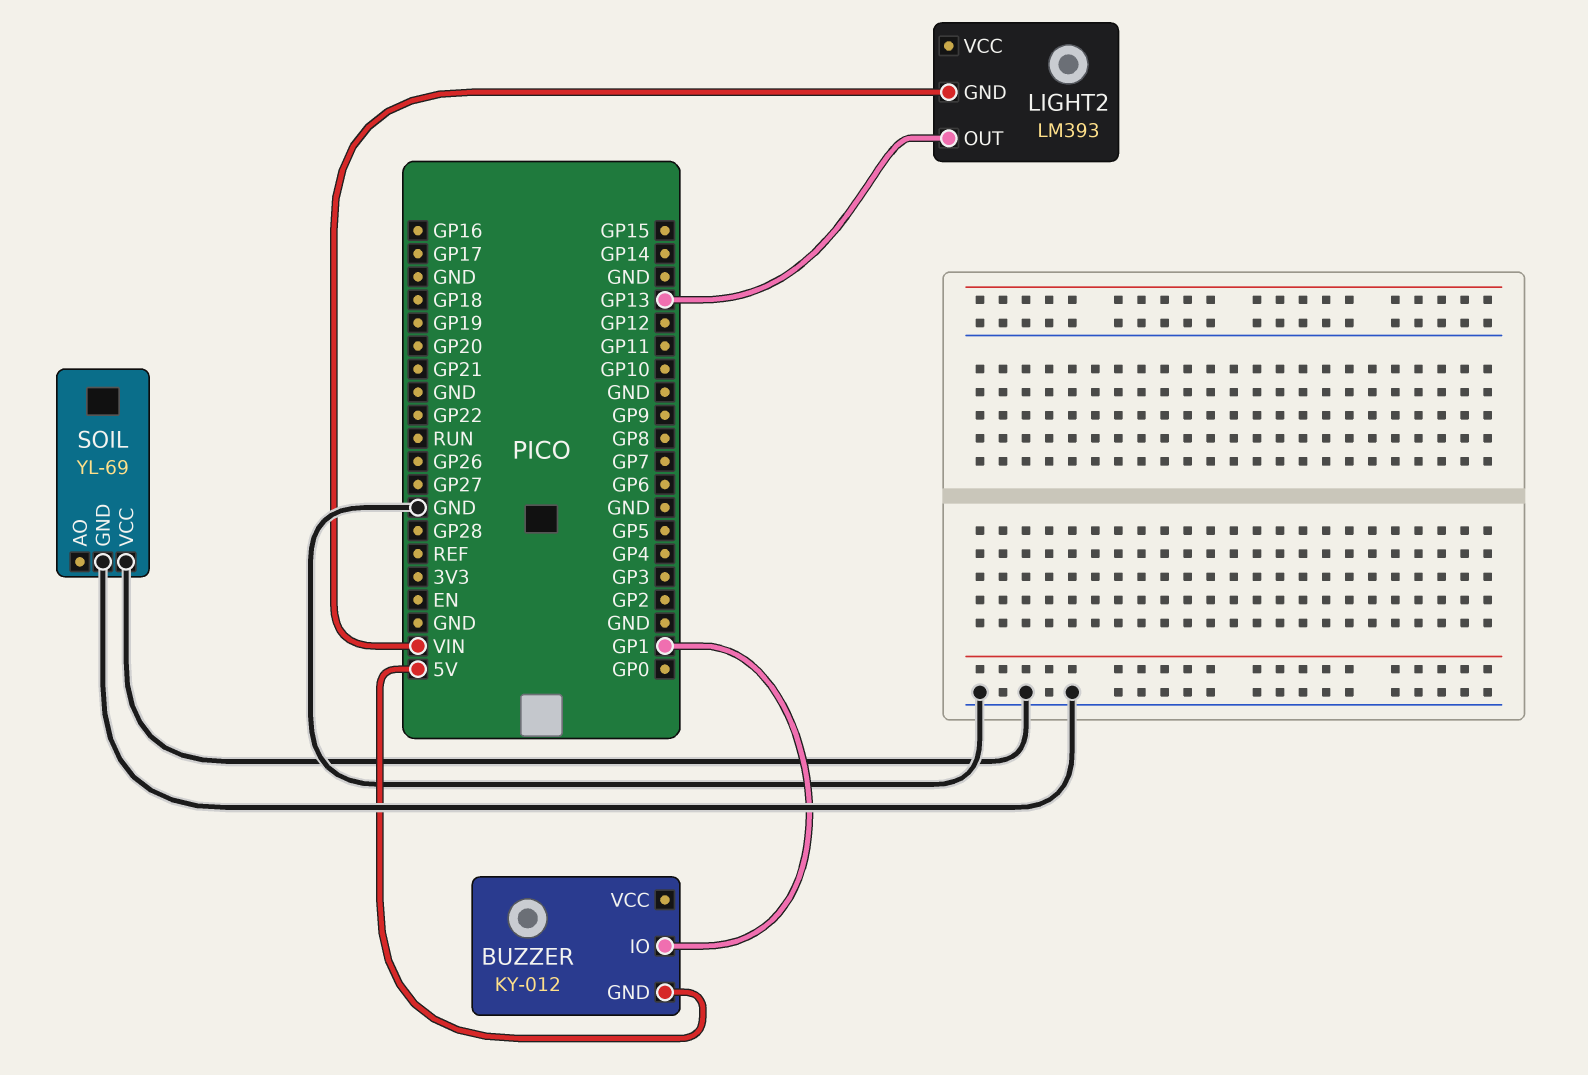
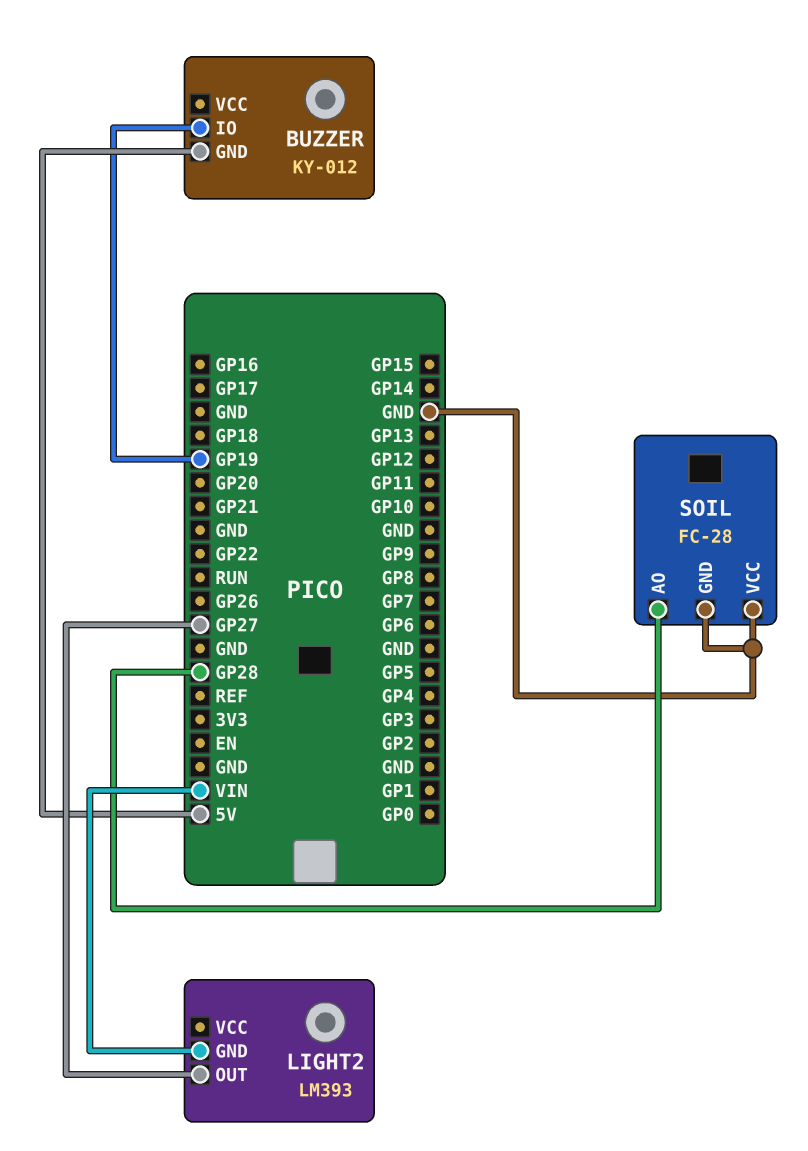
BUZZER pin IO: GP1 -> GP19
LIGHT2 pin OUT: GP13 -> GP27
SOIL: YL-69 -> FC-28
SOIL pin AO: none -> GP28

